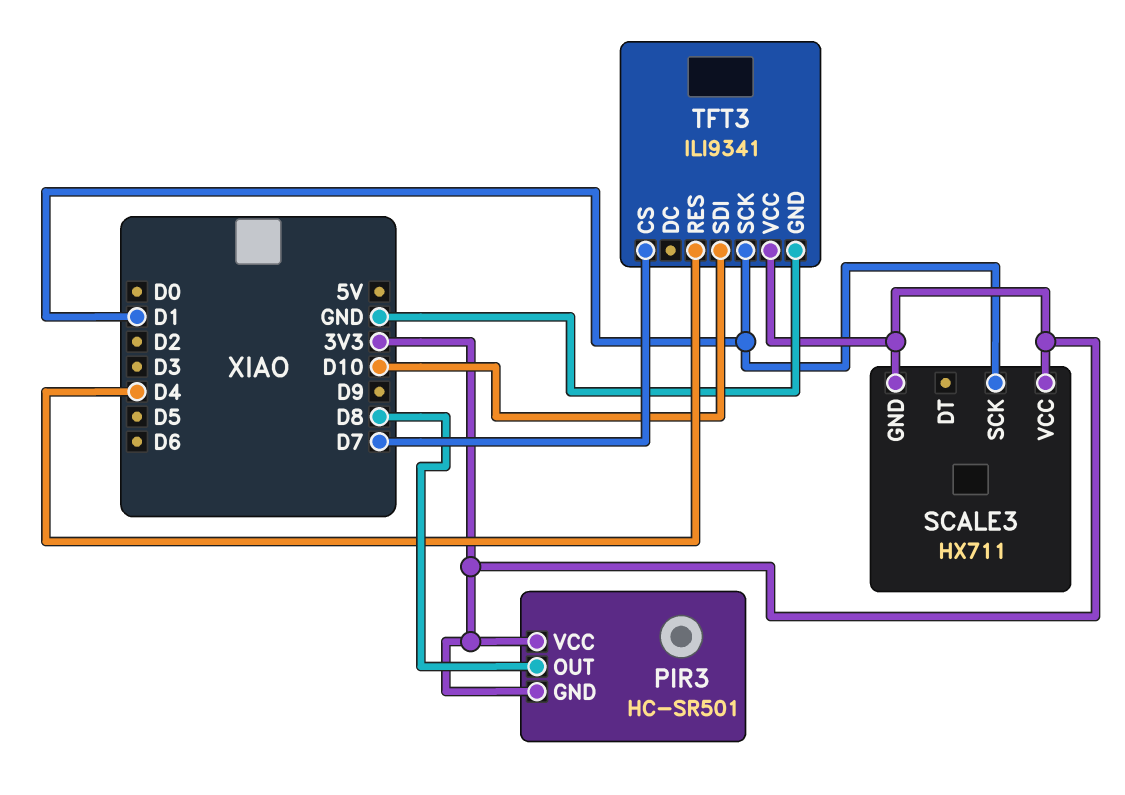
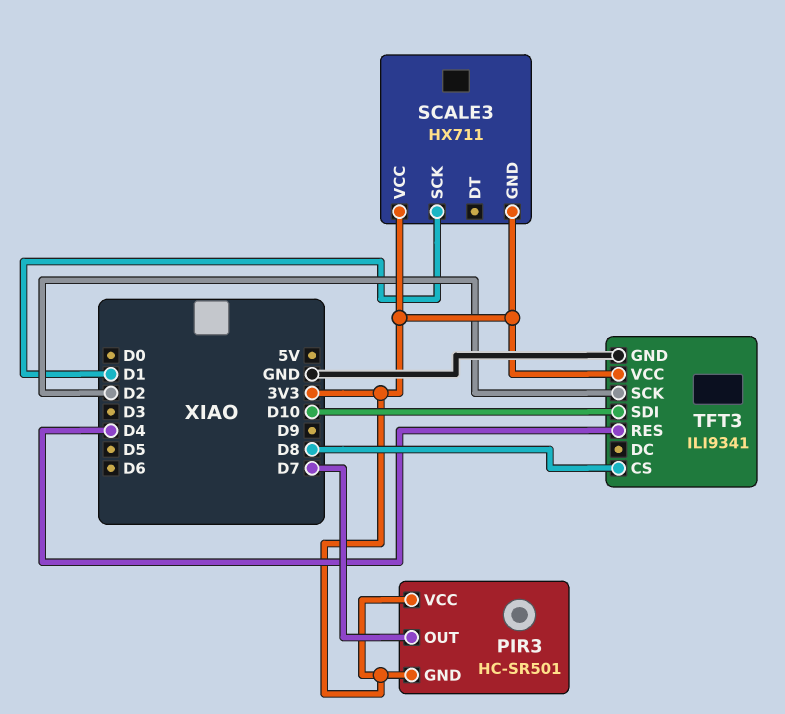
PIR3 pin OUT: D8 -> D7
TFT3 pin CS: D7 -> D8
TFT3 pin SCK: D1 -> D2

